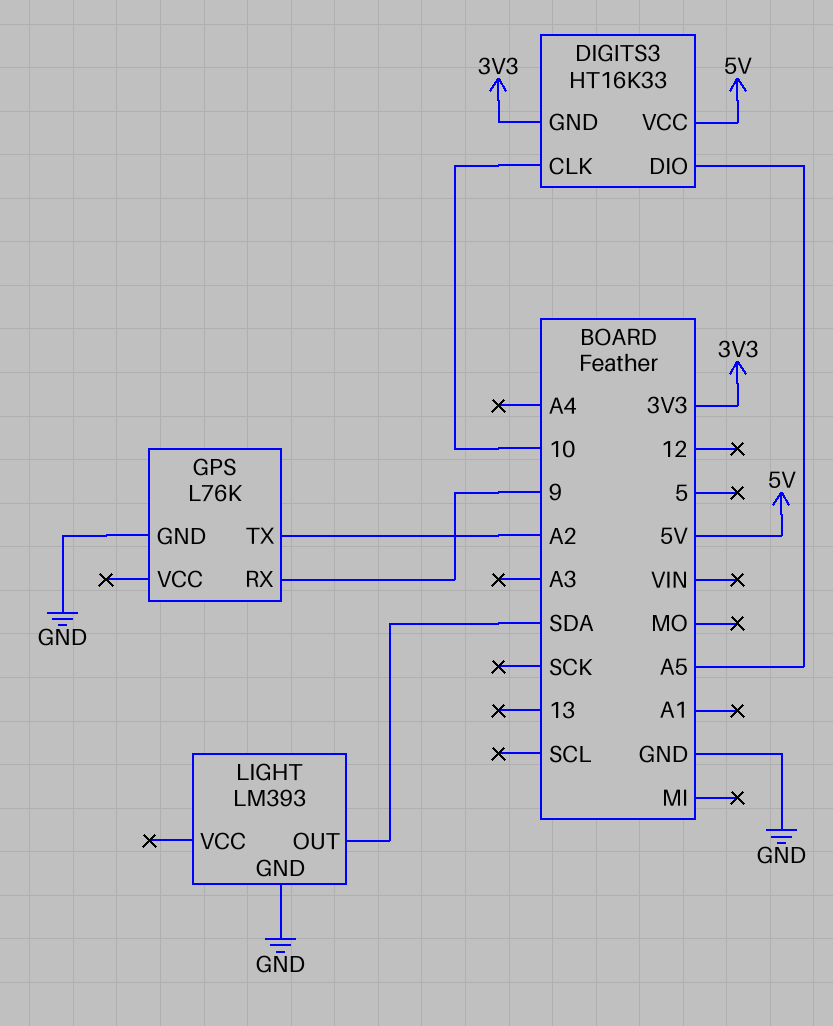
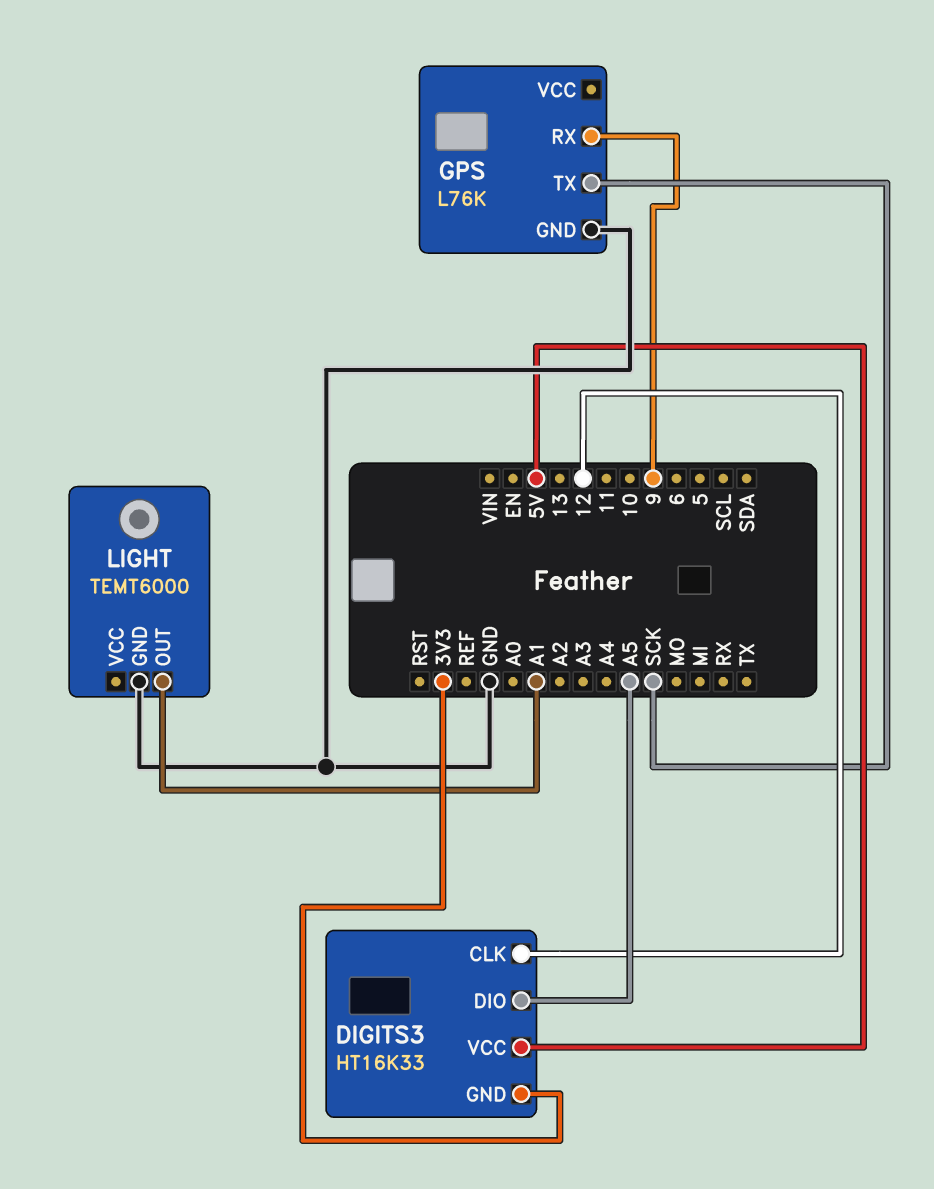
DIGITS3 pin CLK: 10 -> 12
GPS pin TX: A2 -> SCK
LIGHT: LM393 -> TEMT6000
LIGHT pin OUT: SDA -> A1

